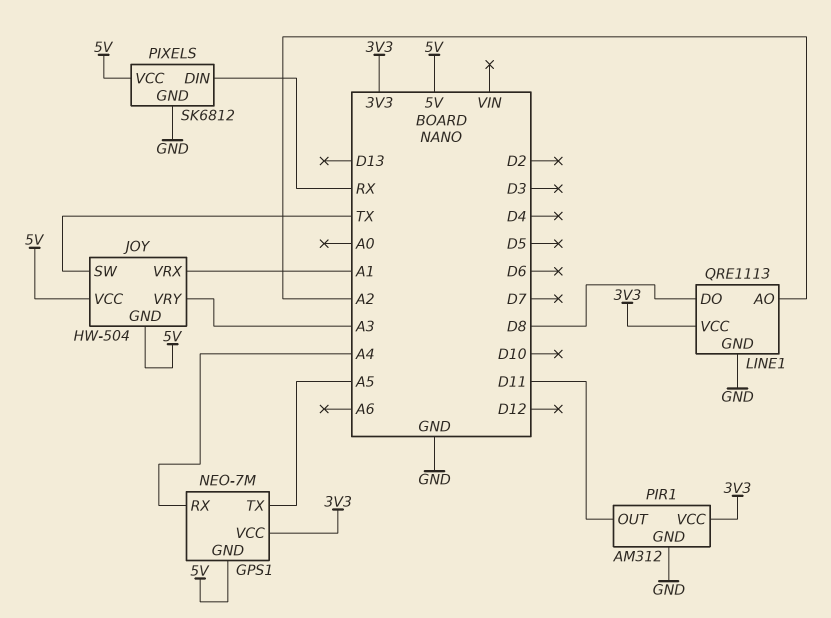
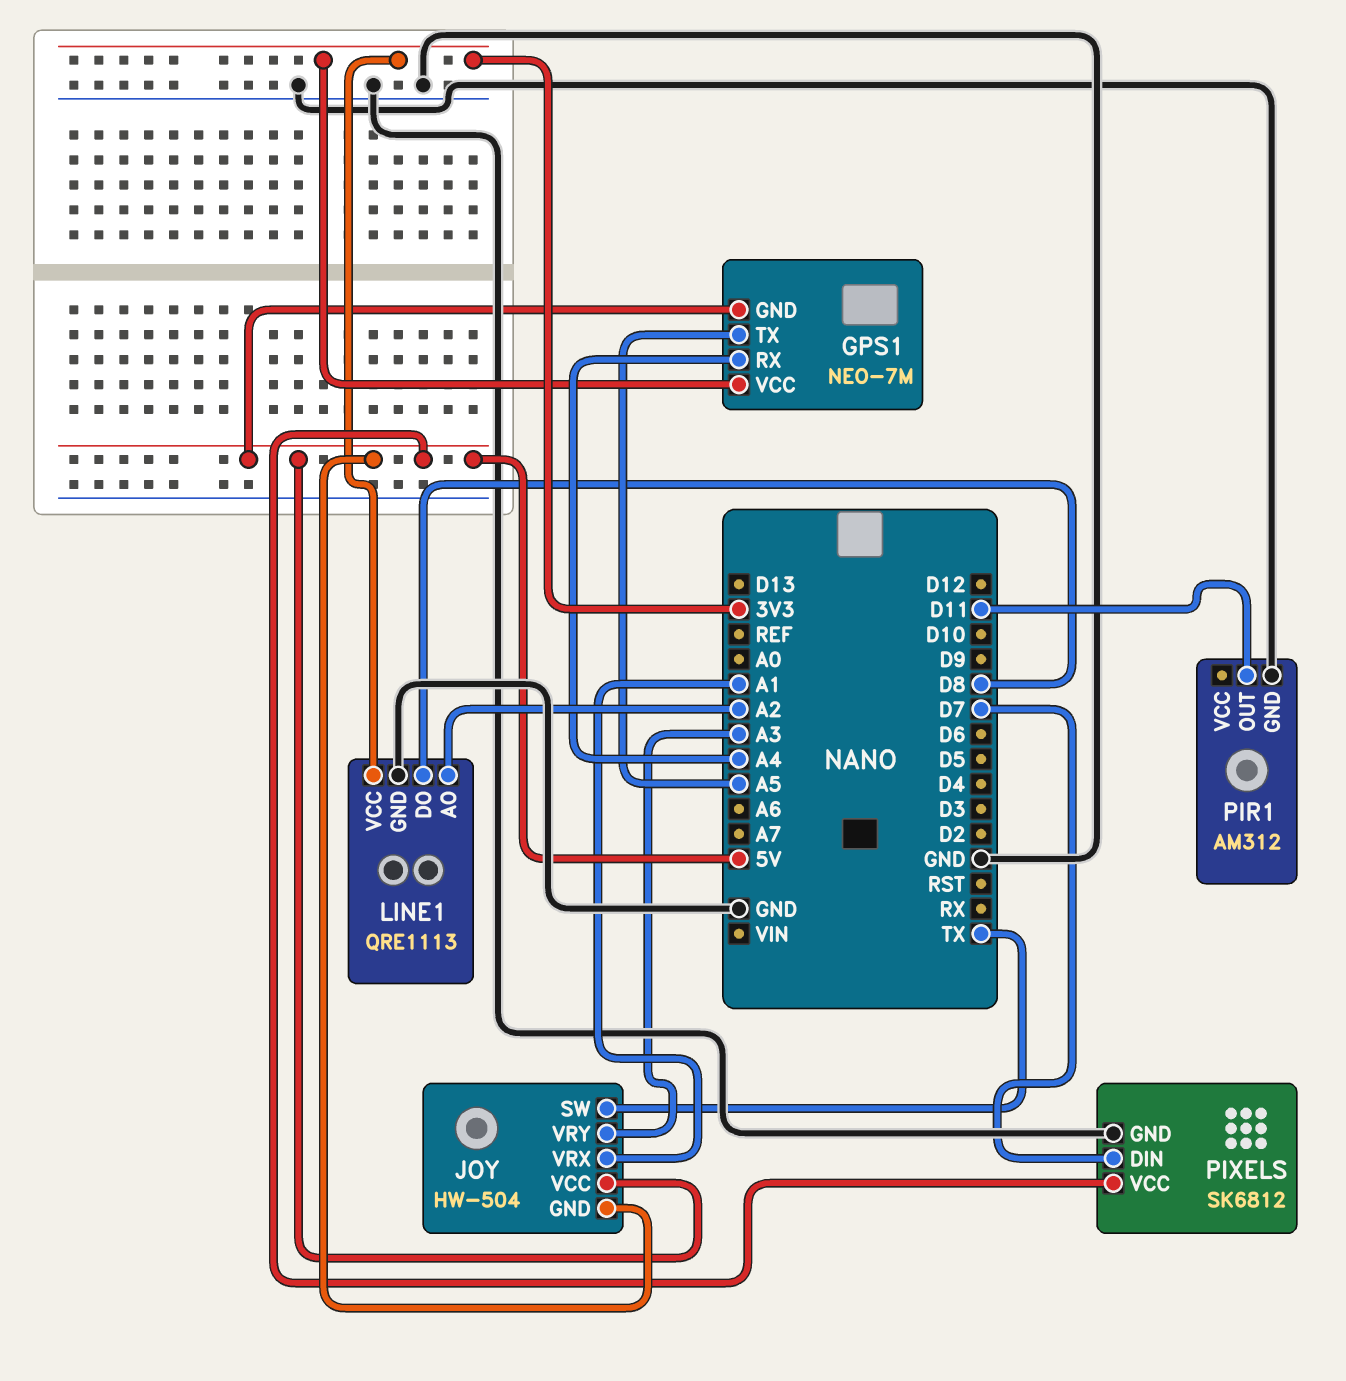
PIR1 pin VCC: 3V3 -> none
PIXELS pin DIN: RX -> D7

